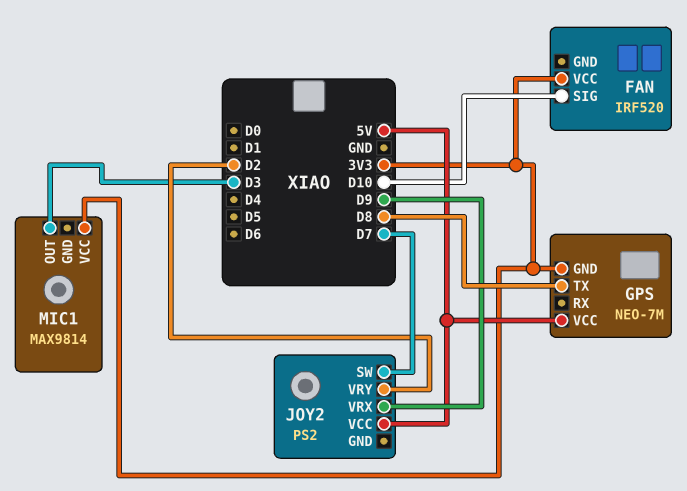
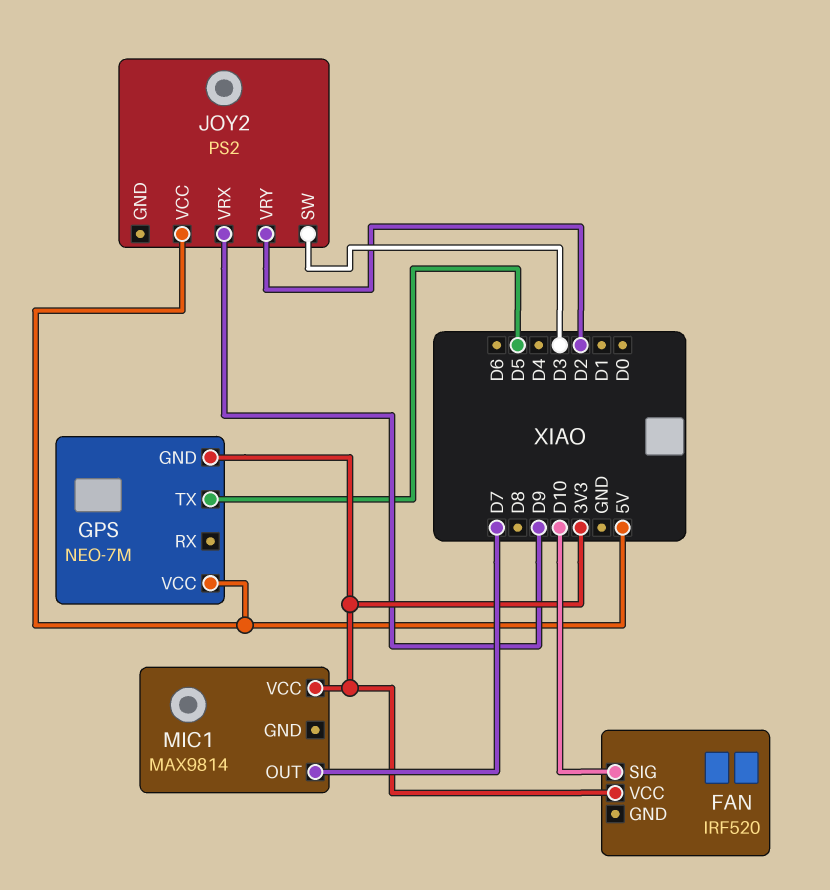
GPS pin TX: D8 -> D5
JOY2 pin SW: D7 -> D3
MIC1 pin OUT: D3 -> D7

